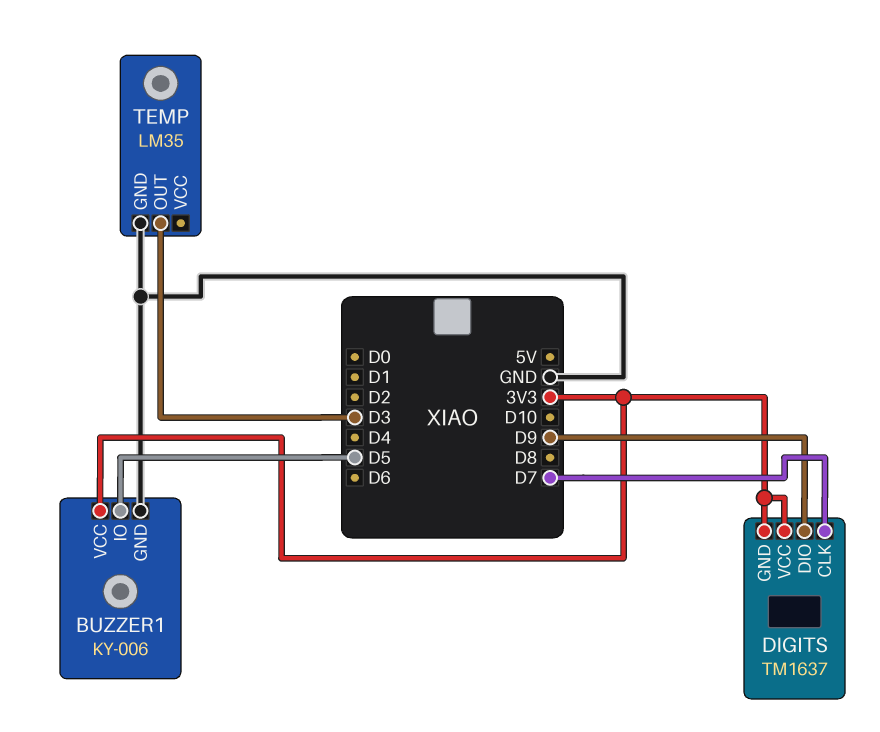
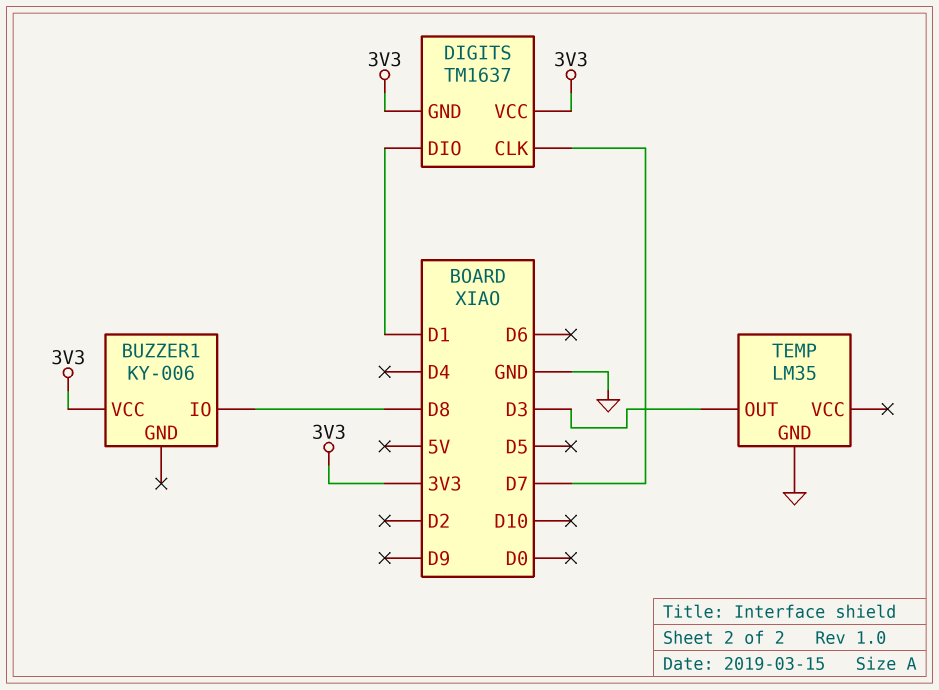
BUZZER1 pin GND: GND -> none
BUZZER1 pin IO: D5 -> D8
DIGITS pin DIO: D9 -> D1

